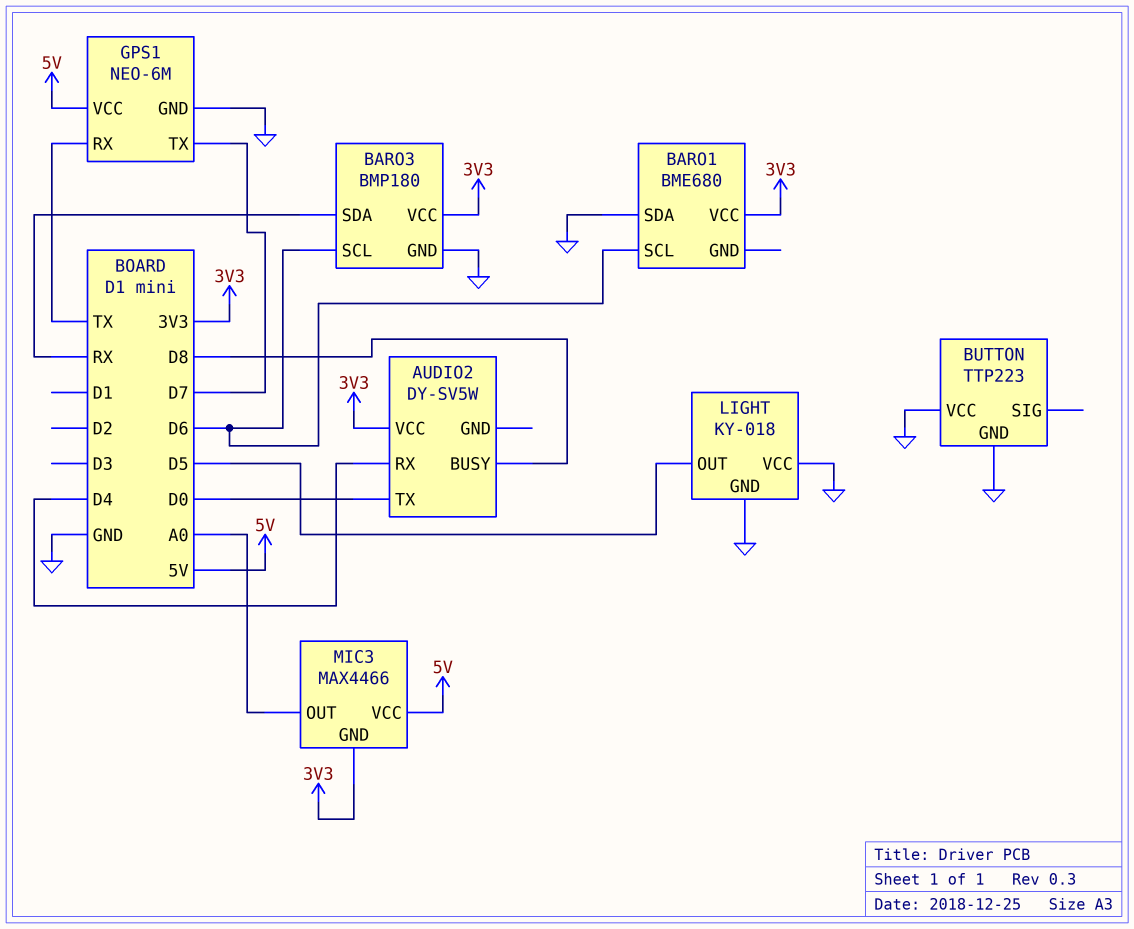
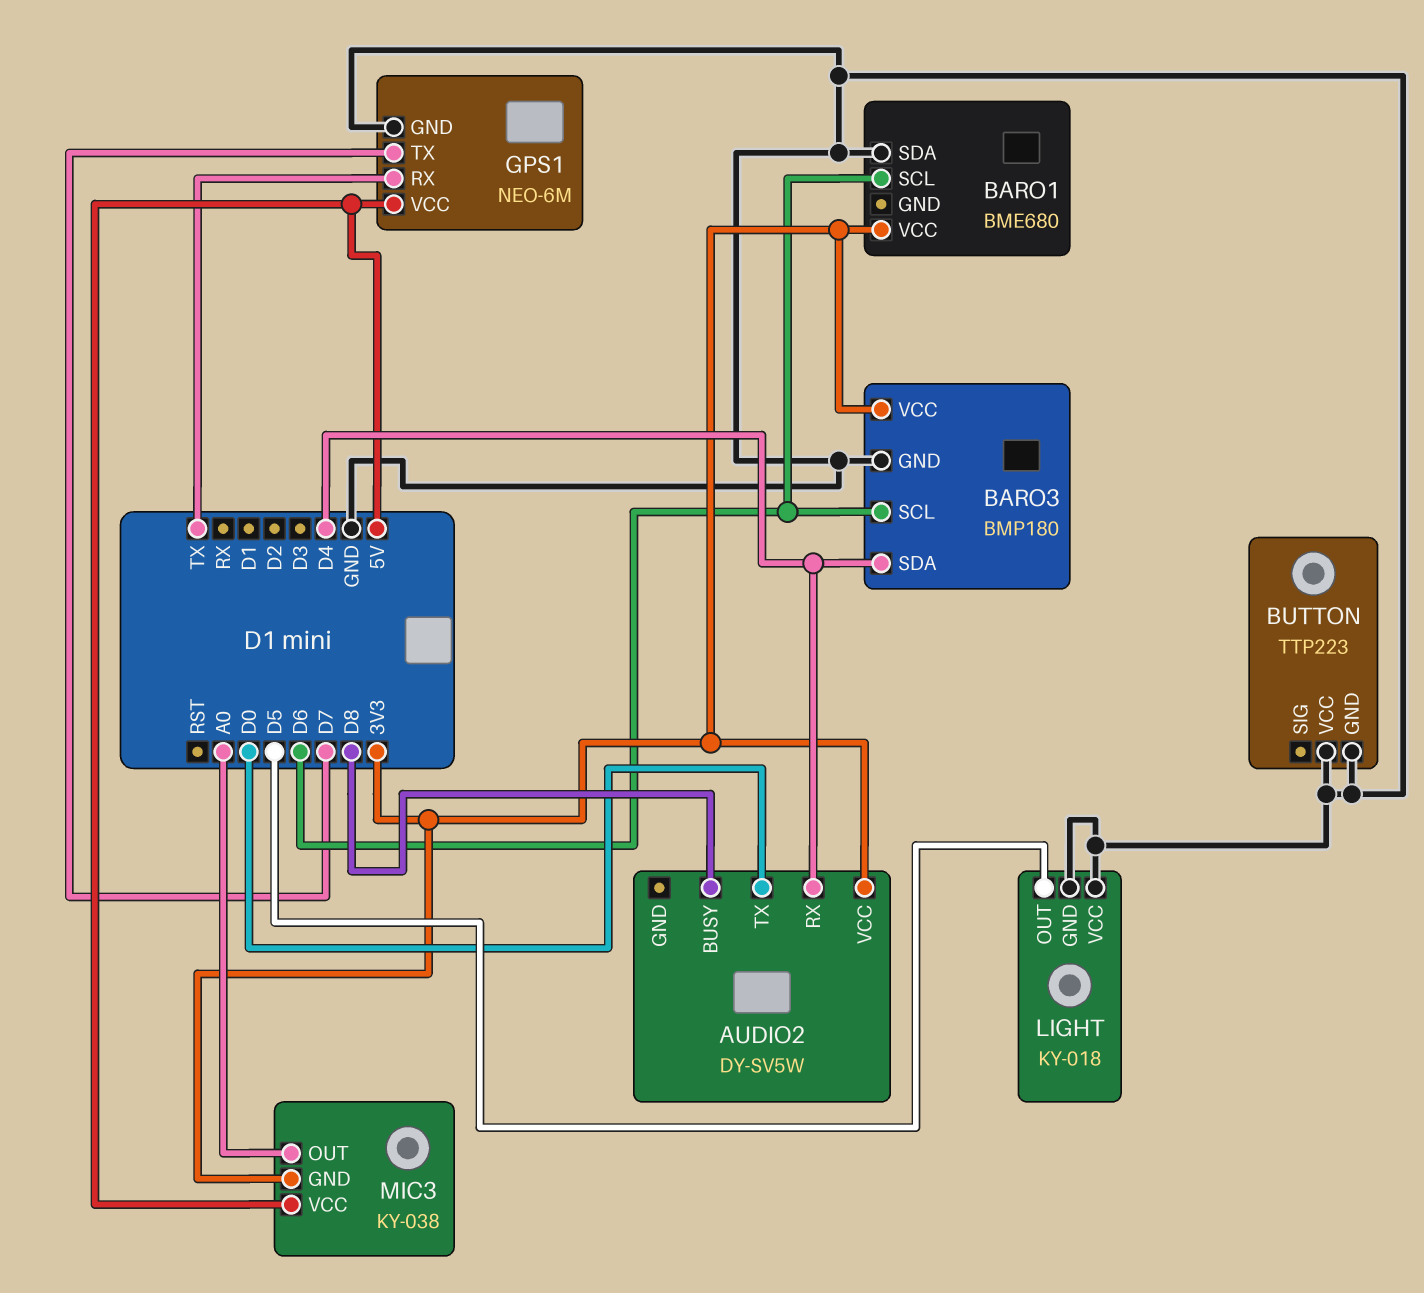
BARO3 pin SDA: RX -> D4
MIC3: MAX4466 -> KY-038

